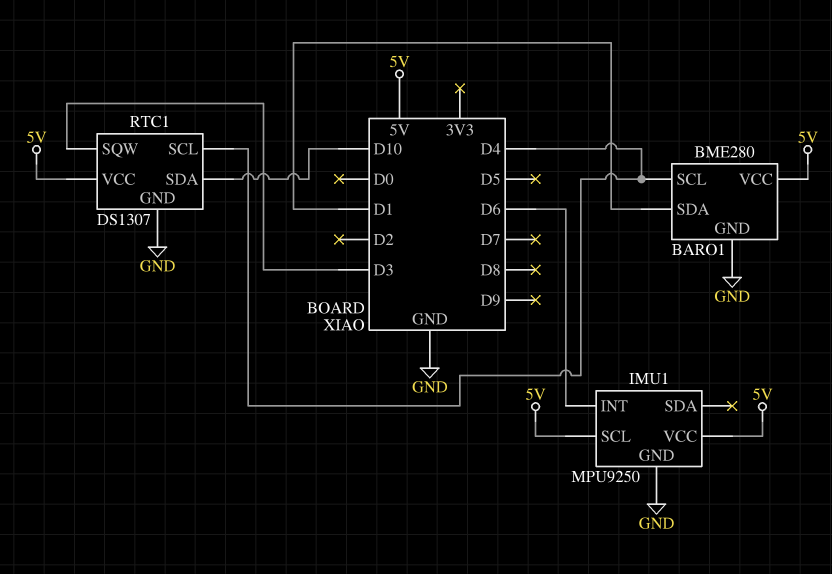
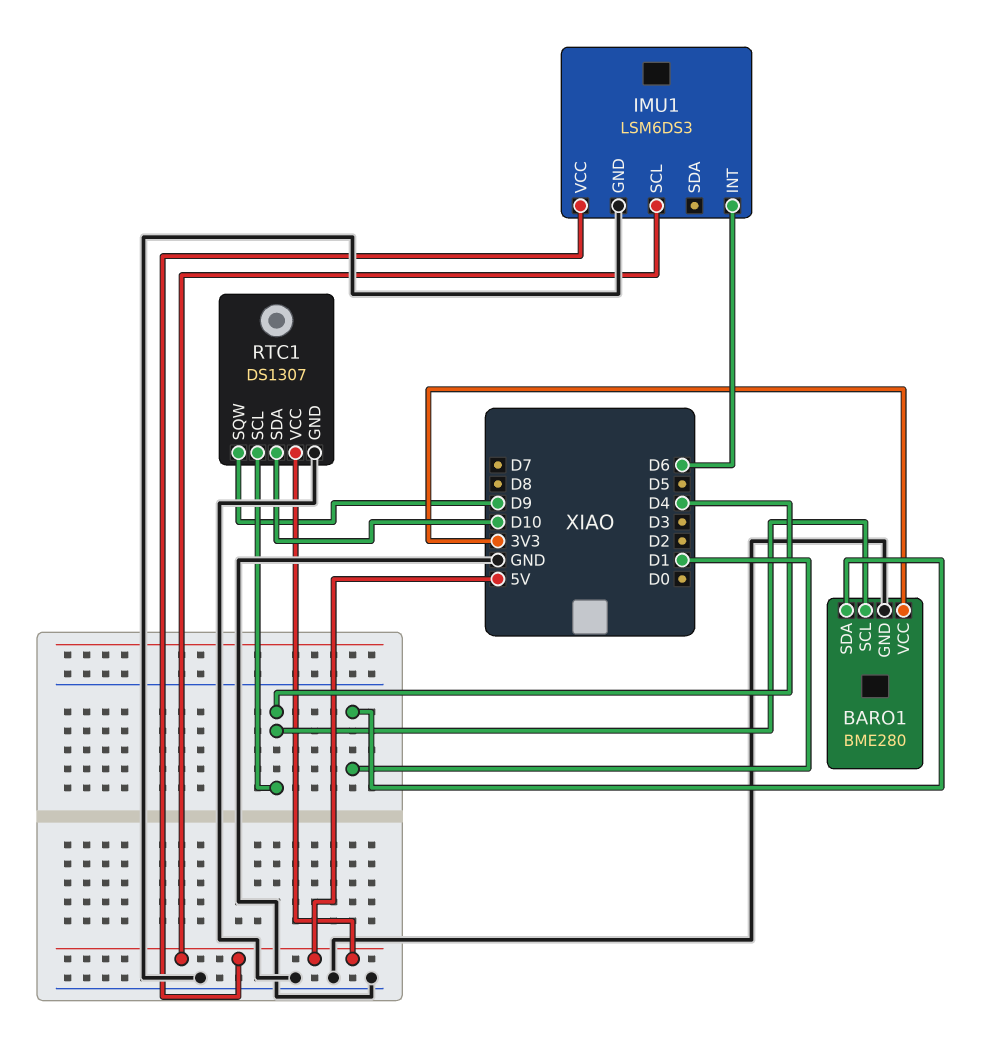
BARO1 pin VCC: 5V -> 3V3
IMU1: MPU9250 -> LSM6DS3
RTC1 pin SQW: D3 -> D9

